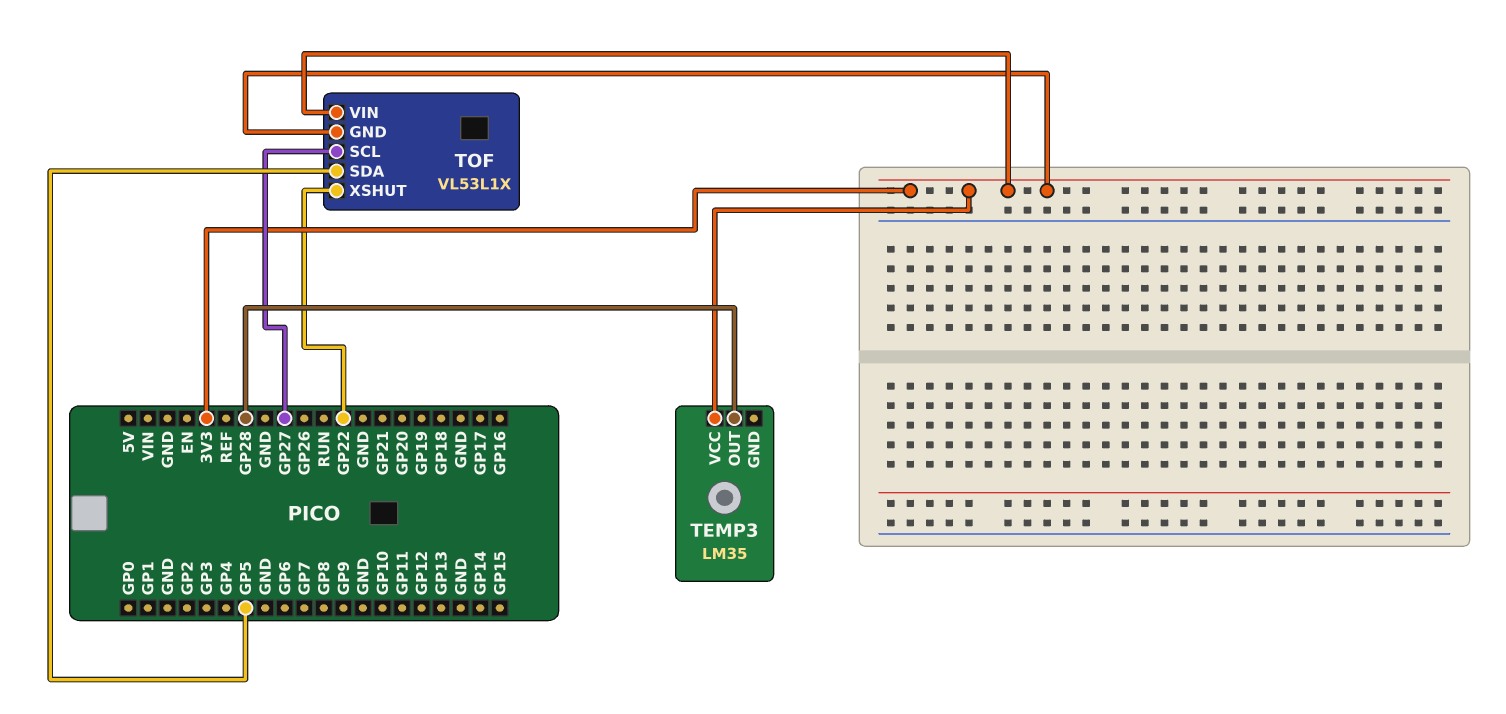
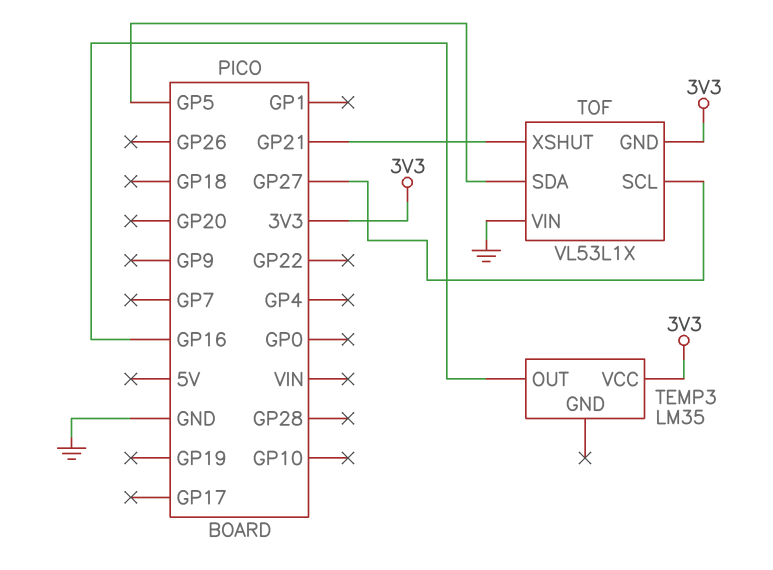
TEMP3 pin OUT: GP28 -> GP16
TOF pin VIN: 3V3 -> GND
TOF pin XSHUT: GP22 -> GP21

